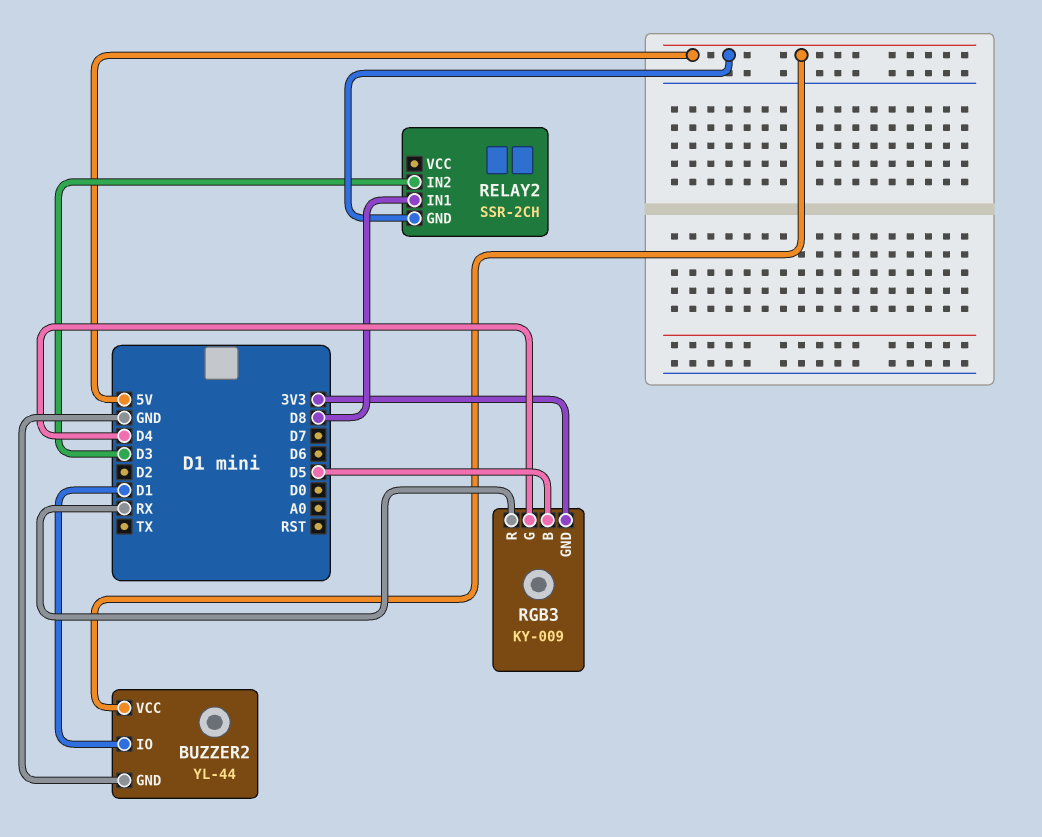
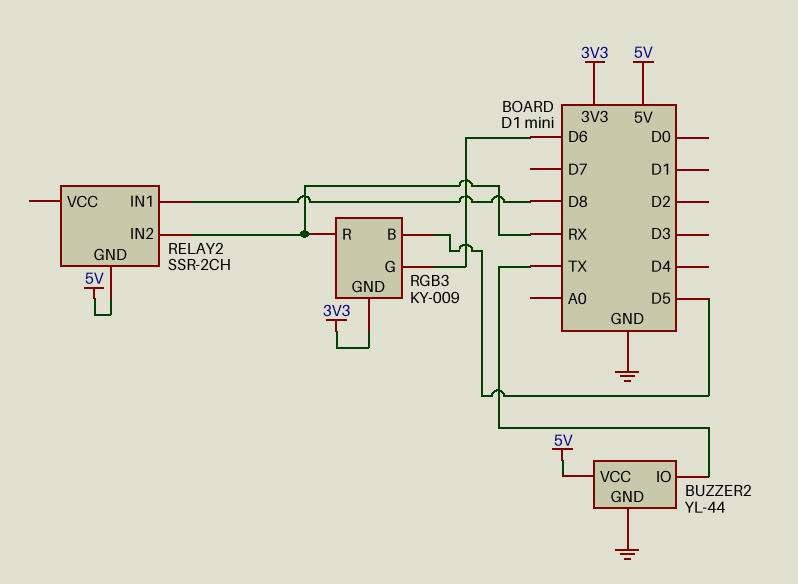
BUZZER2 pin IO: D1 -> TX
RELAY2 pin IN2: D3 -> RX
RGB3 pin G: D4 -> D6

